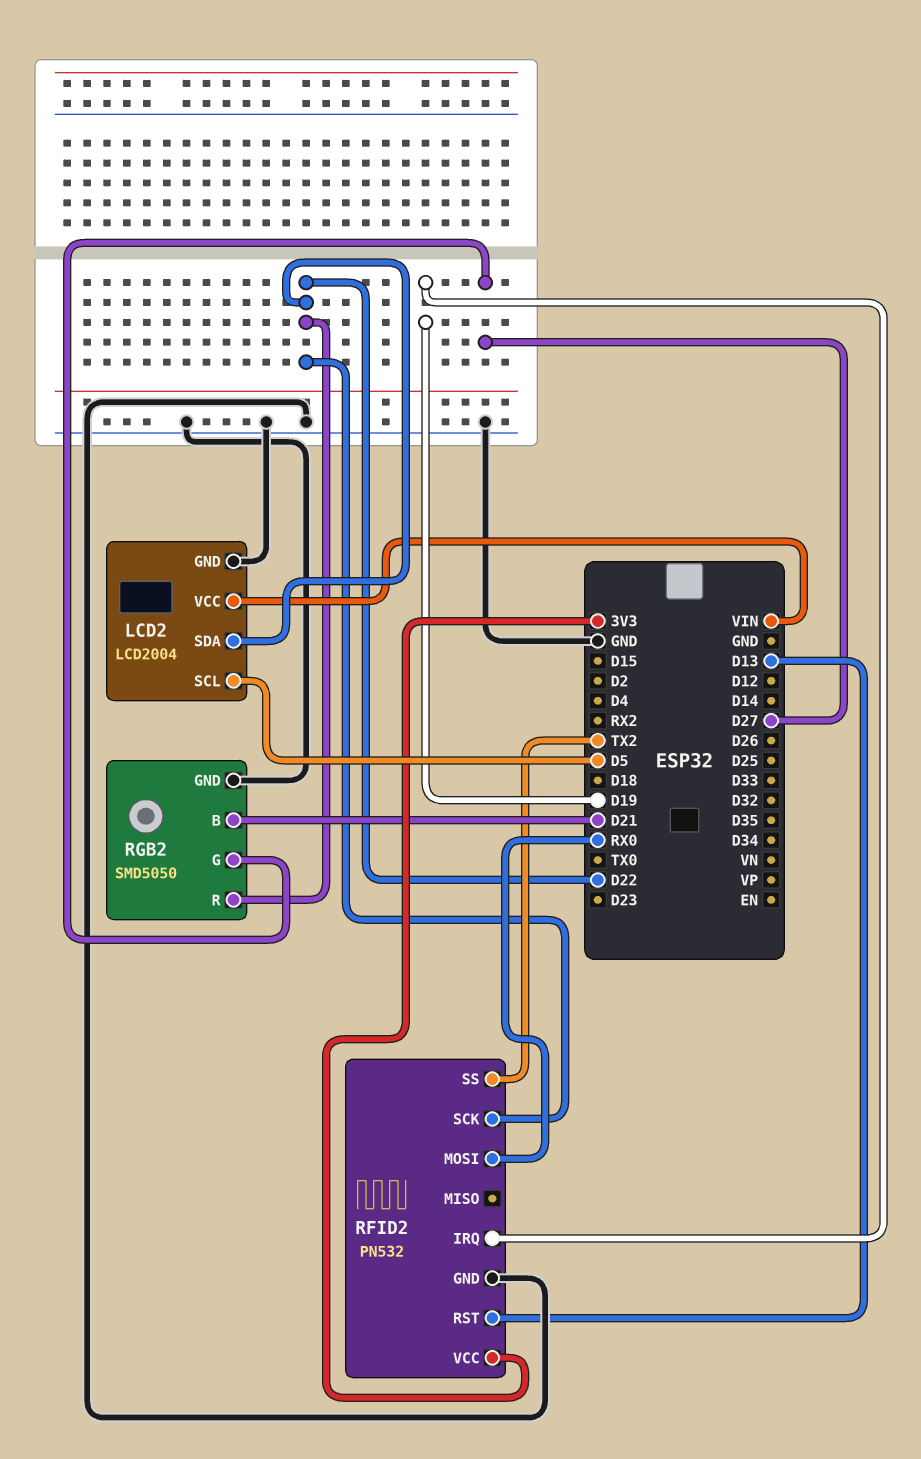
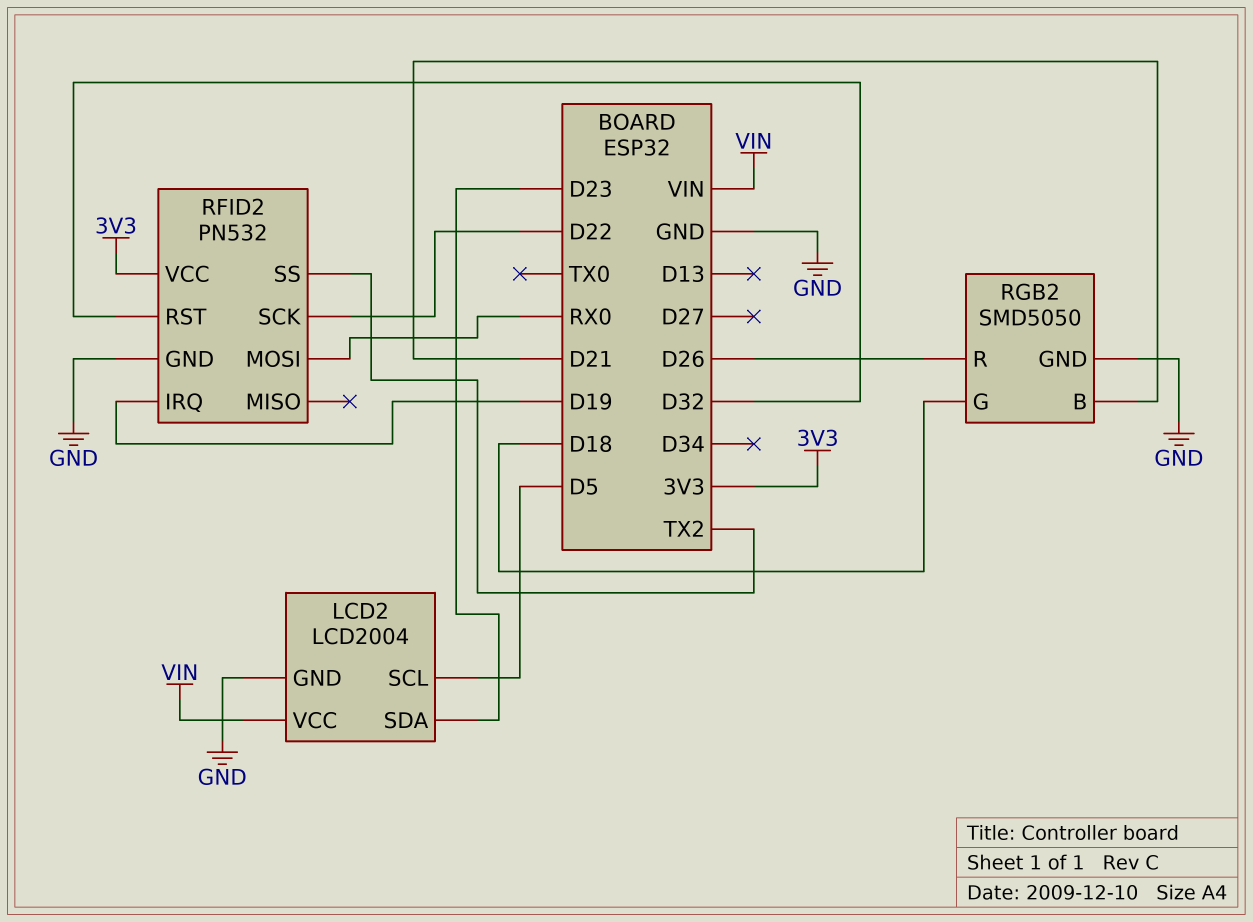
LCD2 pin SDA: D22 -> D23
RFID2 pin RST: D13 -> D32
RGB2 pin G: D27 -> D18
RGB2 pin R: D22 -> D26

